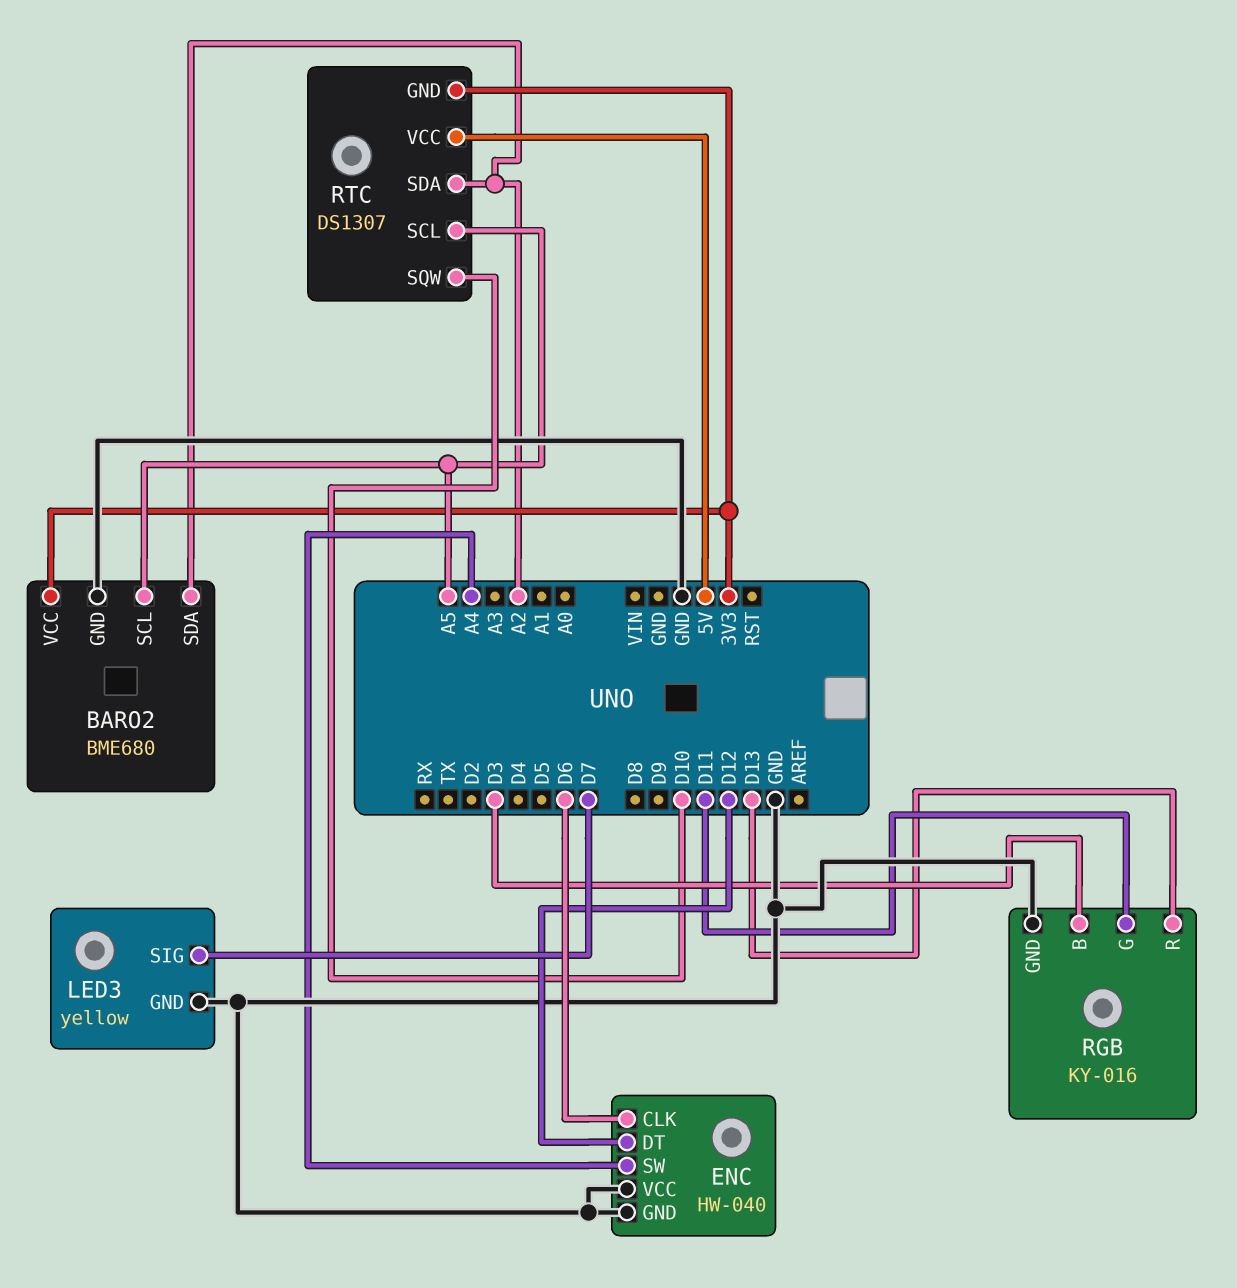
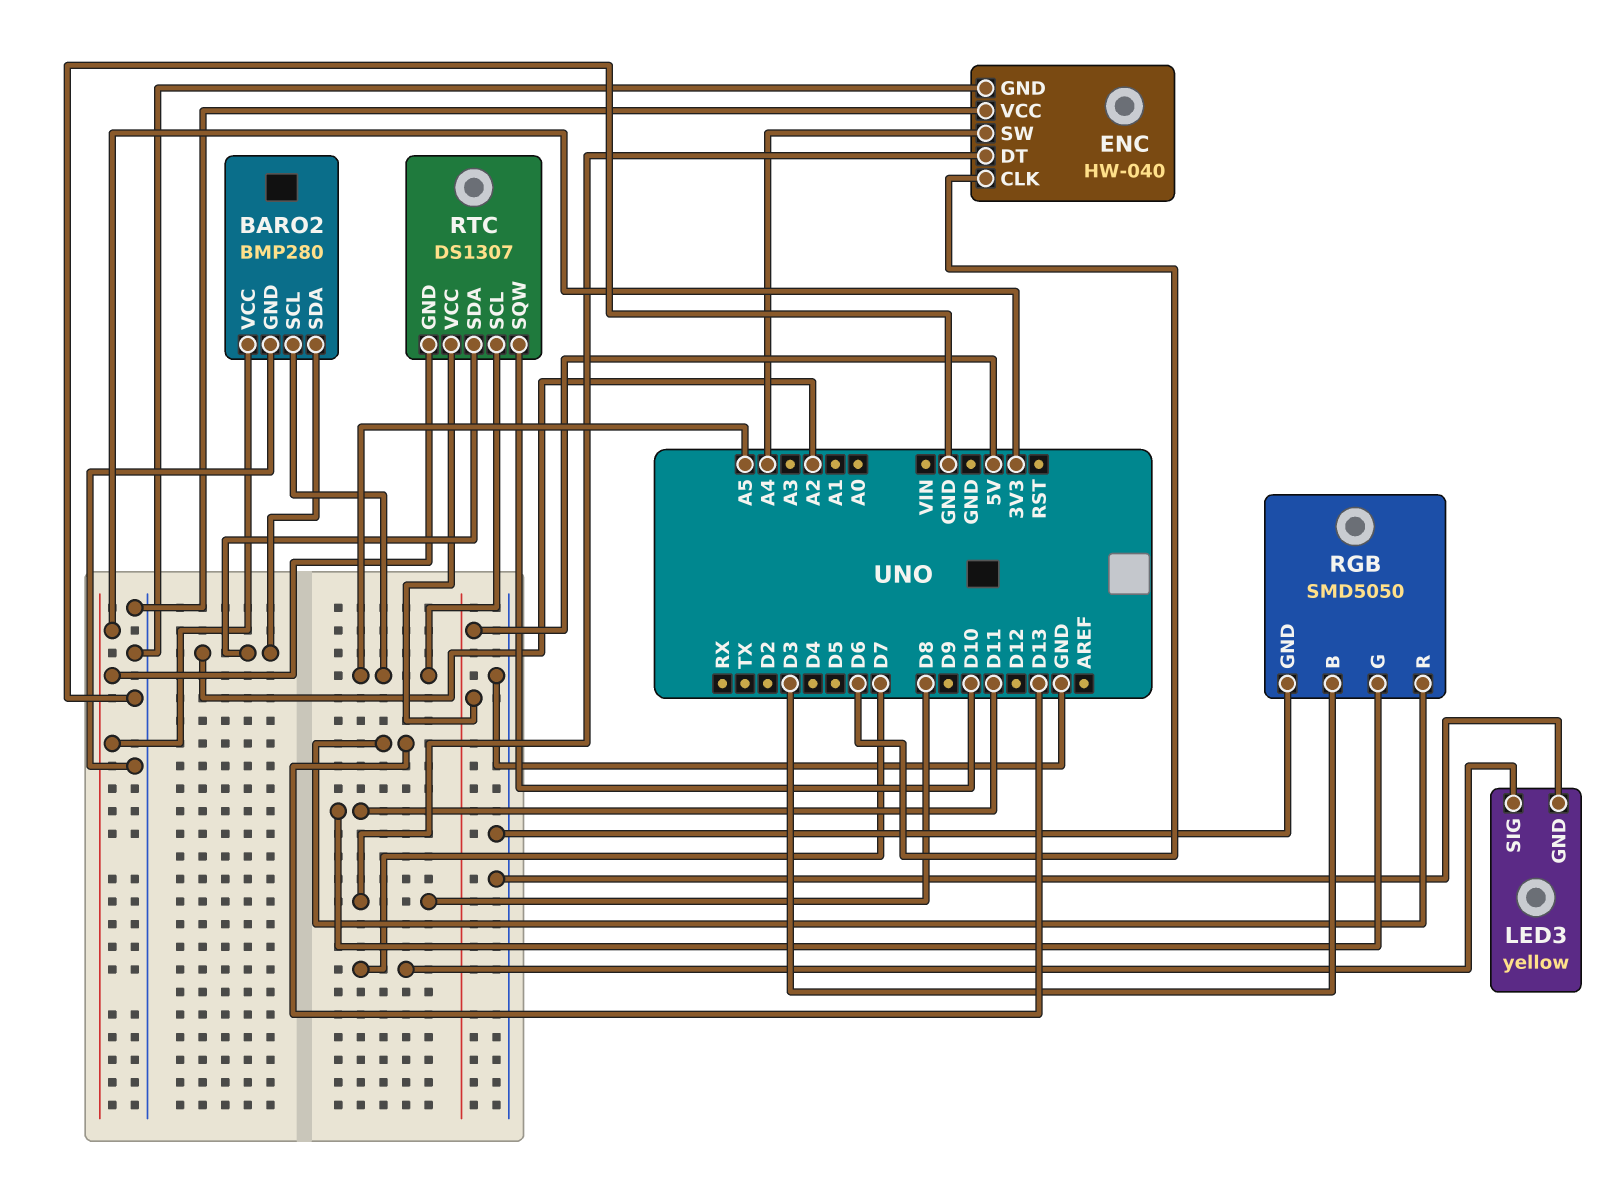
BARO2: BME680 -> BMP280
ENC pin DT: D12 -> D8
RGB: KY-016 -> SMD5050

